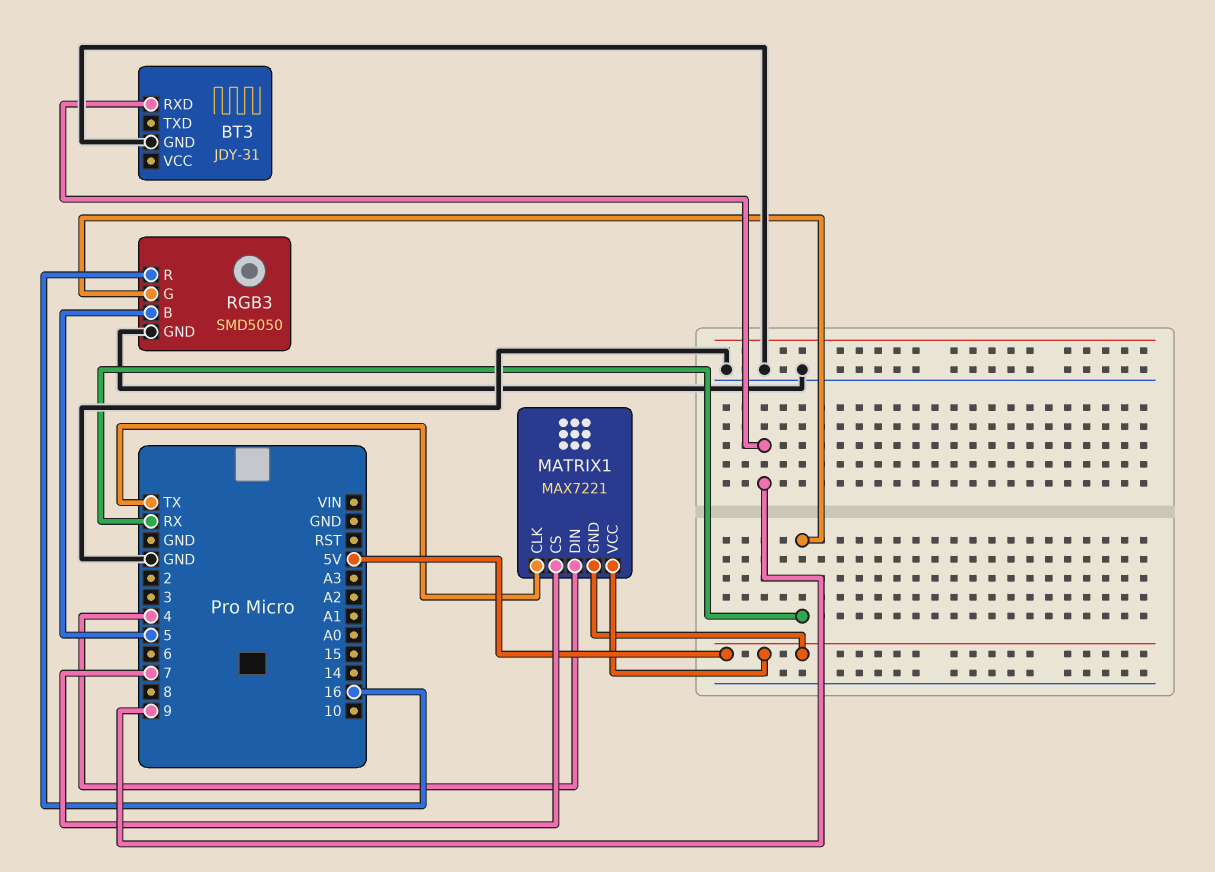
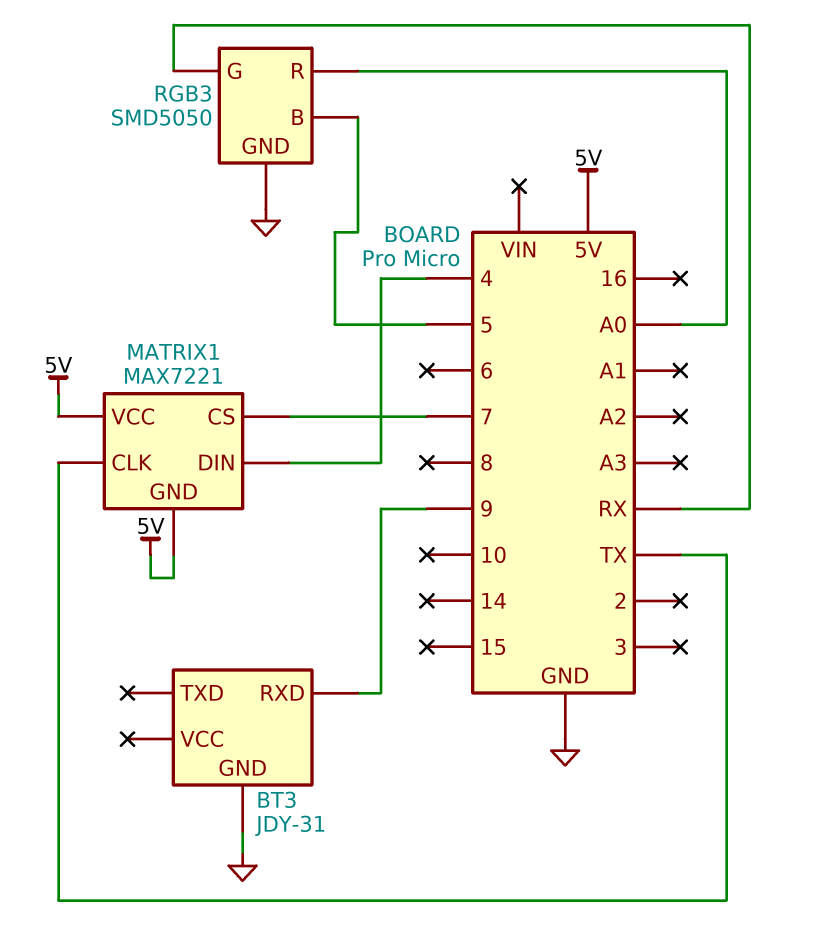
RGB3 pin R: 16 -> A0

